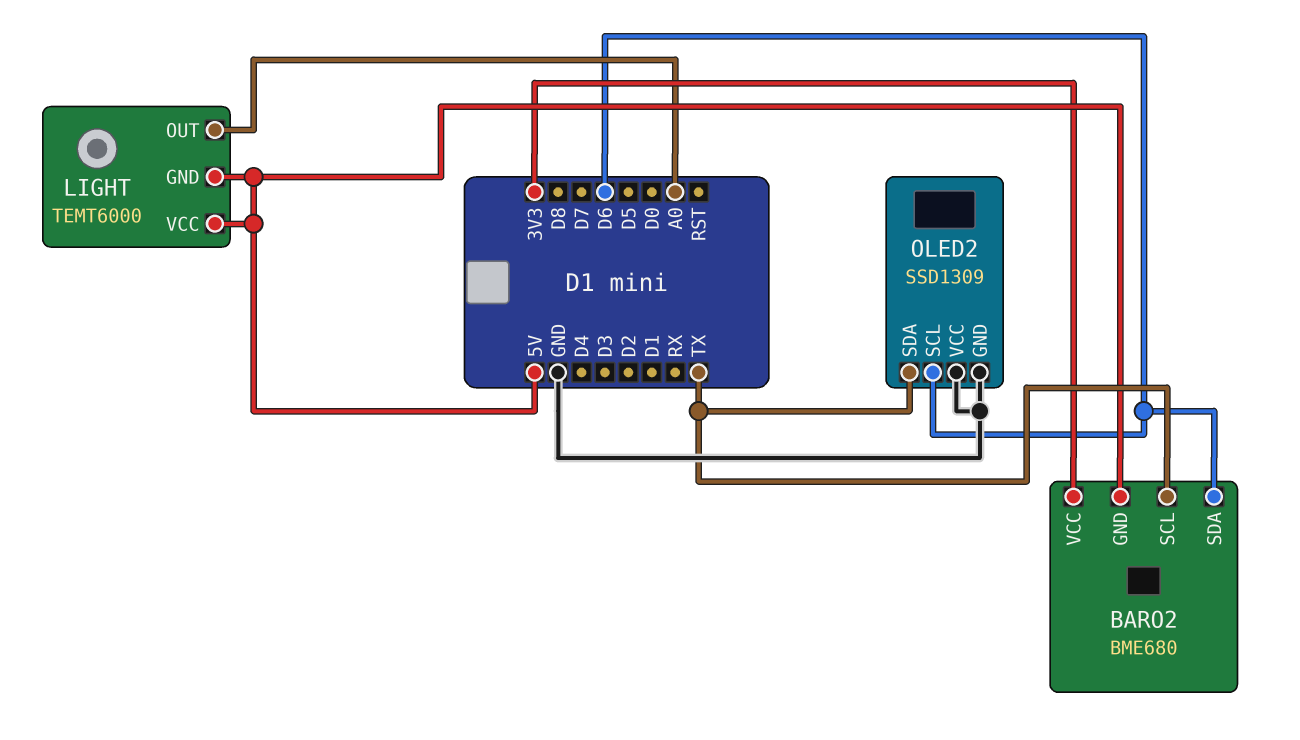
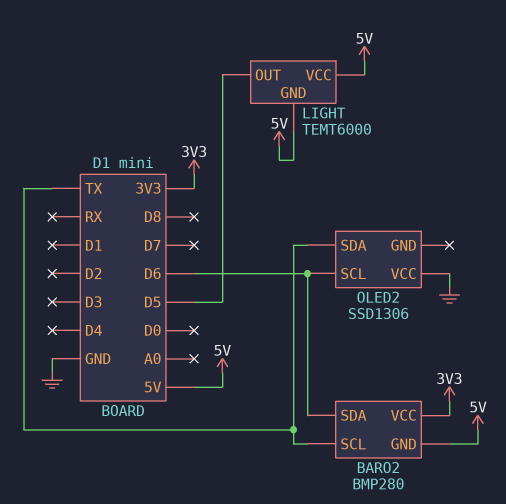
BARO2: BME680 -> BMP280
LIGHT pin OUT: A0 -> D5
OLED2: SSD1309 -> SSD1306
OLED2 pin GND: GND -> none

